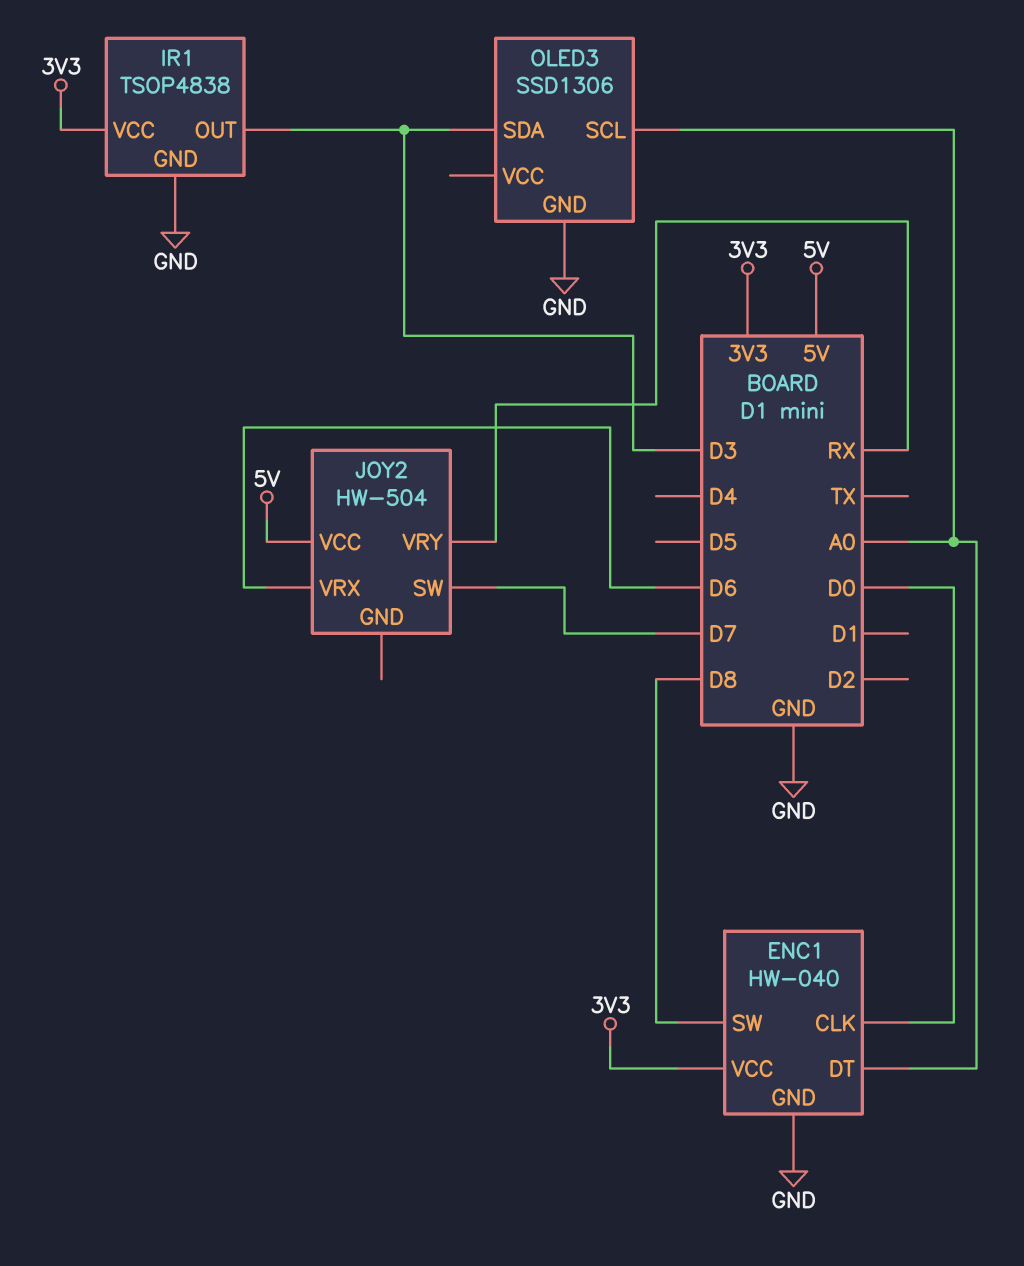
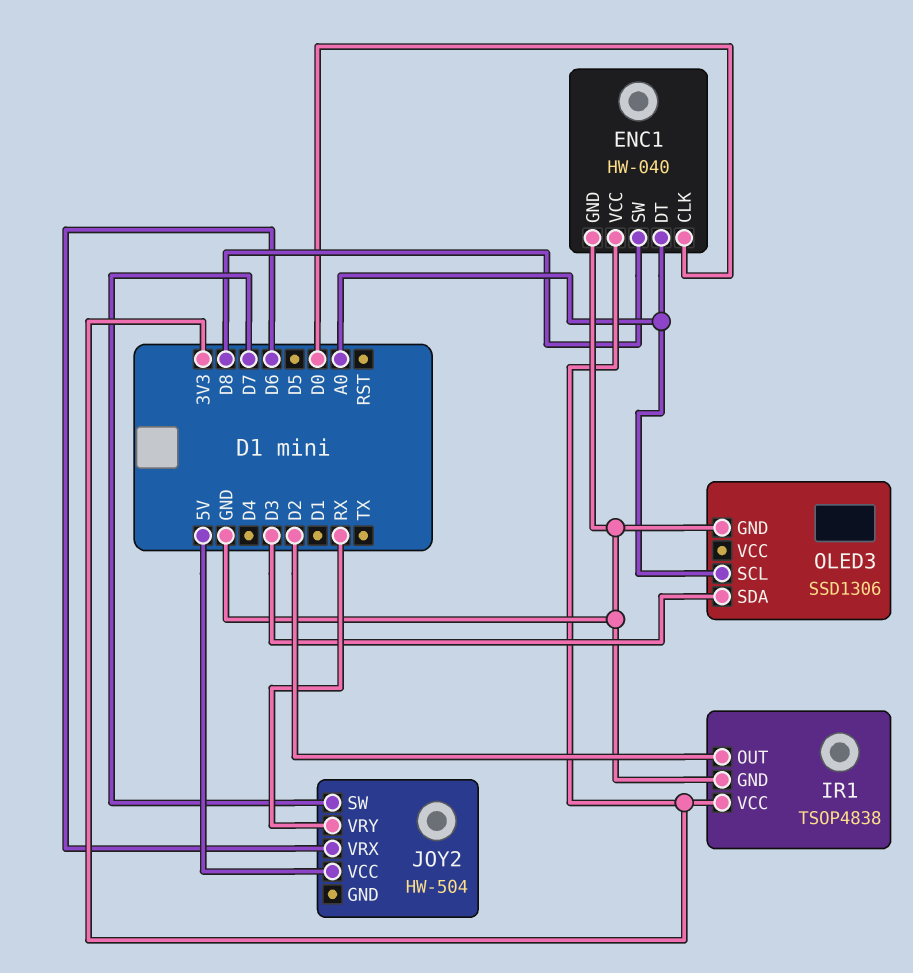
IR1 pin OUT: D3 -> D2

